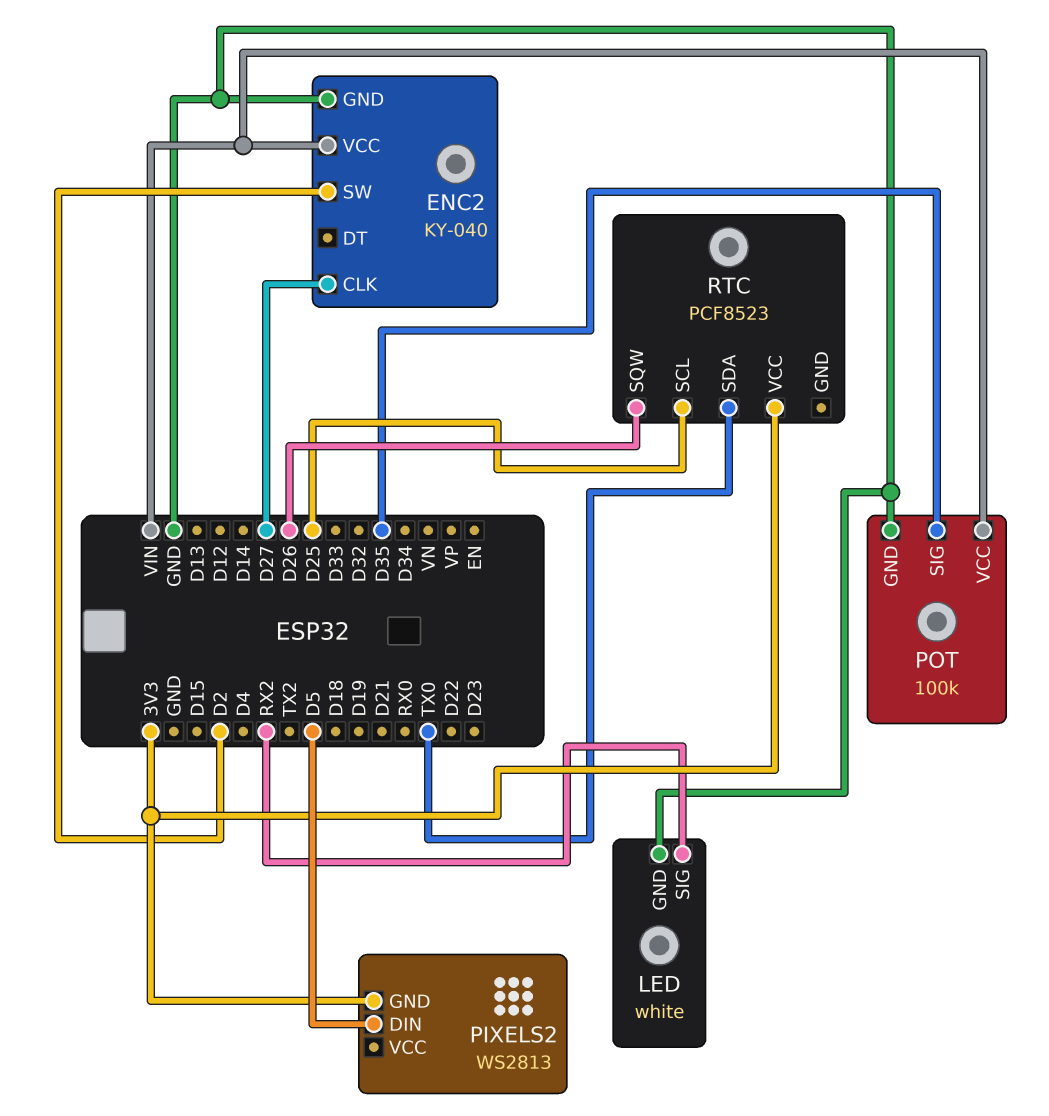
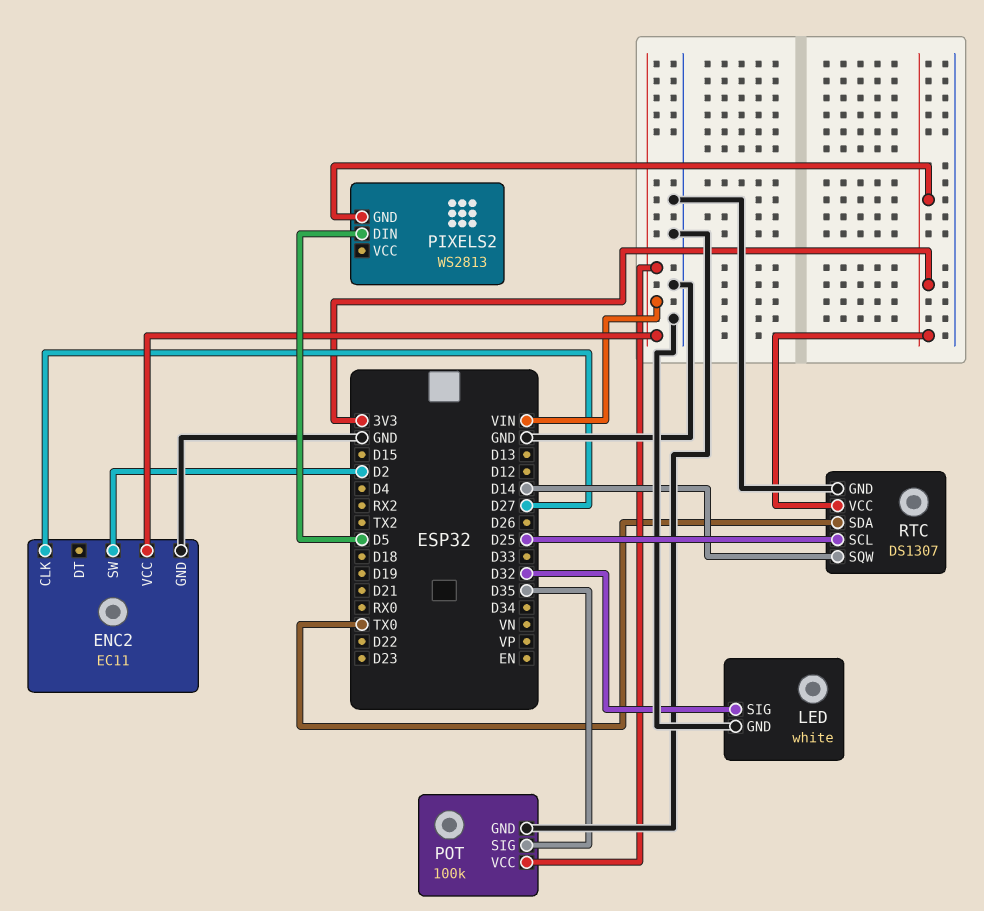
ENC2: KY-040 -> EC11
LED pin SIG: RX2 -> D32
RTC: PCF8523 -> DS1307
RTC pin GND: none -> GND
RTC pin SQW: D26 -> D14

